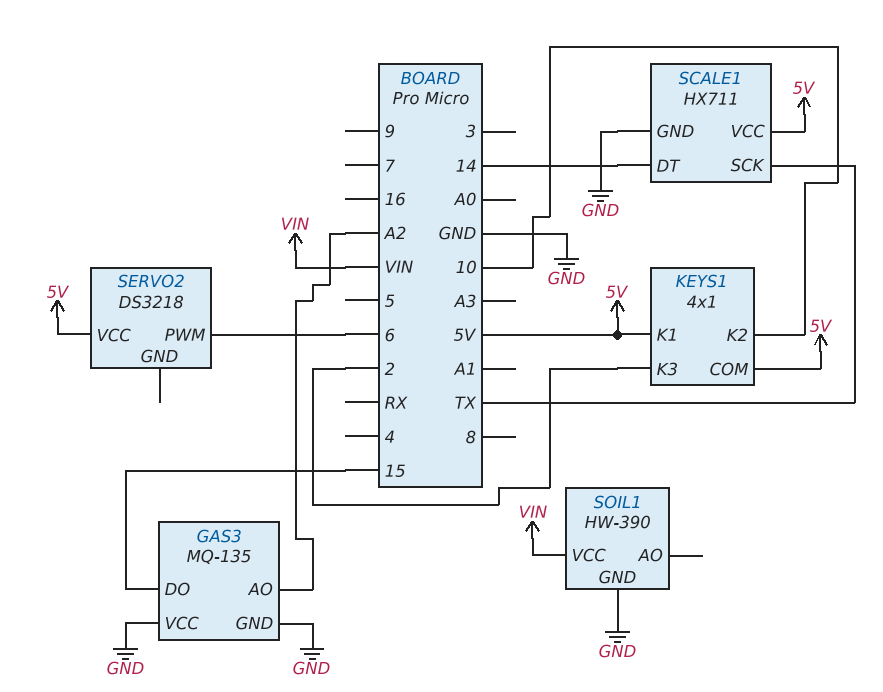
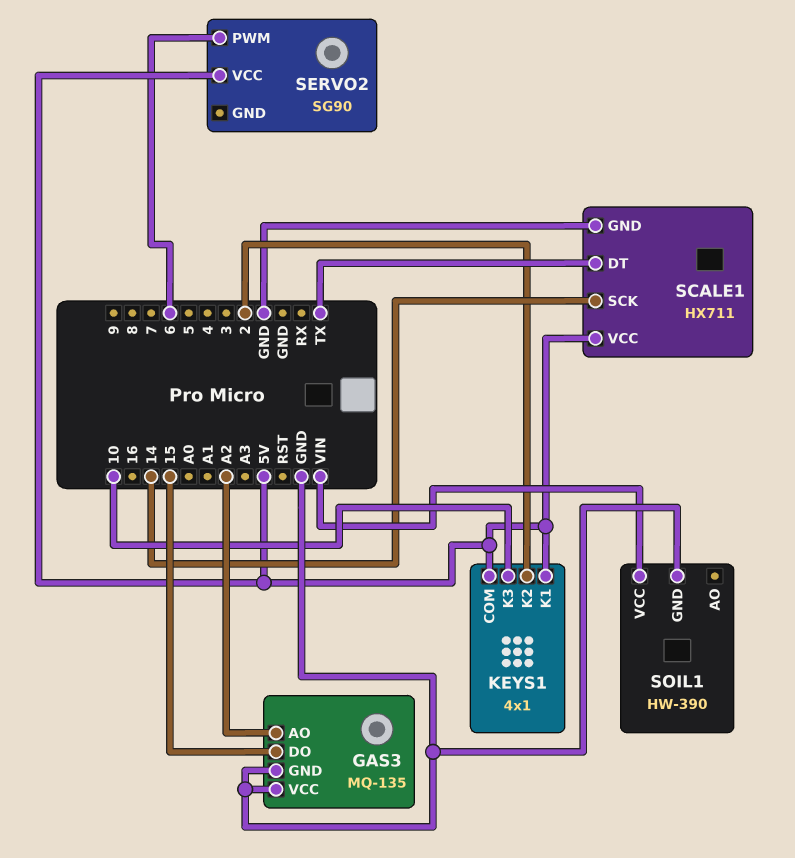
KEYS1 pin K2: 10 -> 2
KEYS1 pin K3: 2 -> 10
SCALE1 pin DT: 14 -> TX
SCALE1 pin SCK: TX -> 14
SERVO2: DS3218 -> SG90

